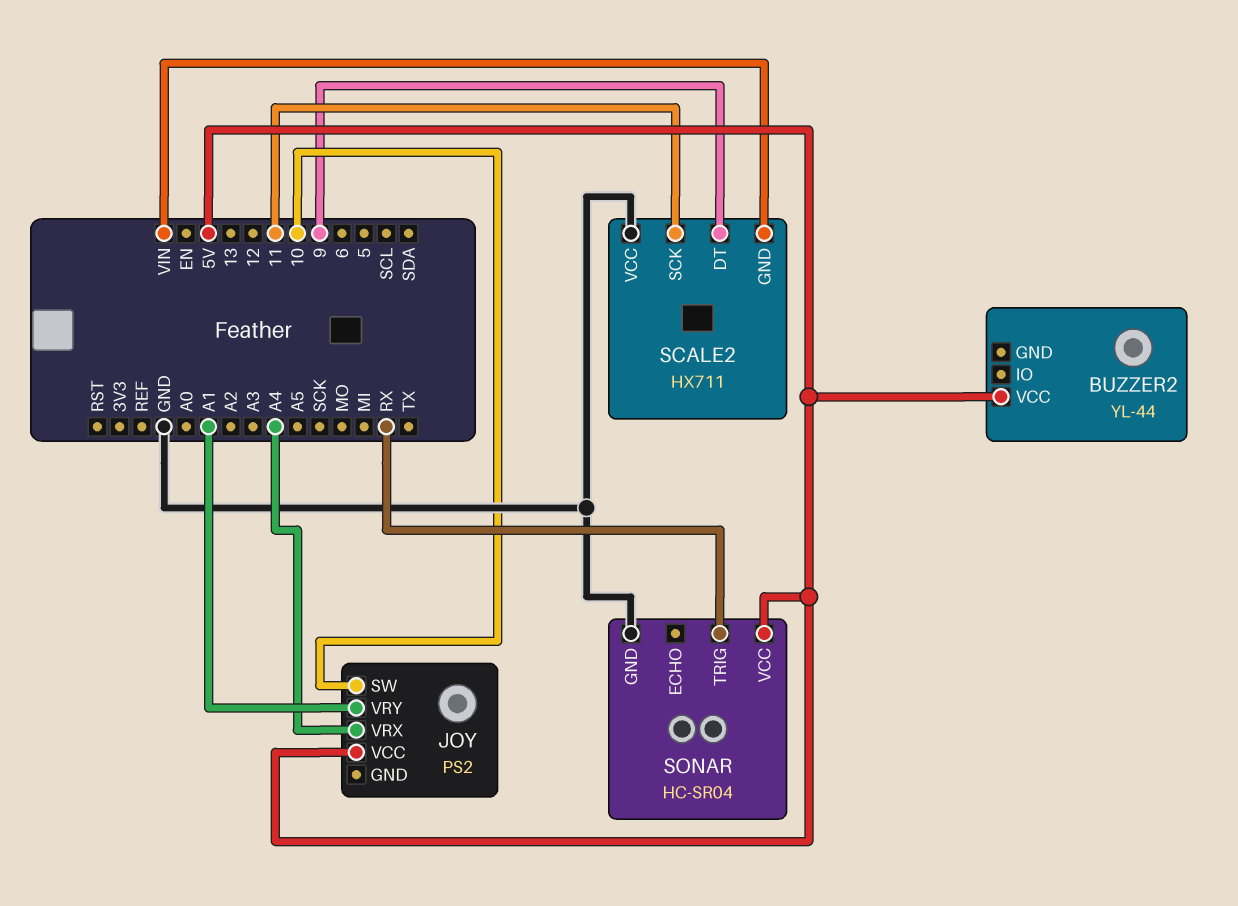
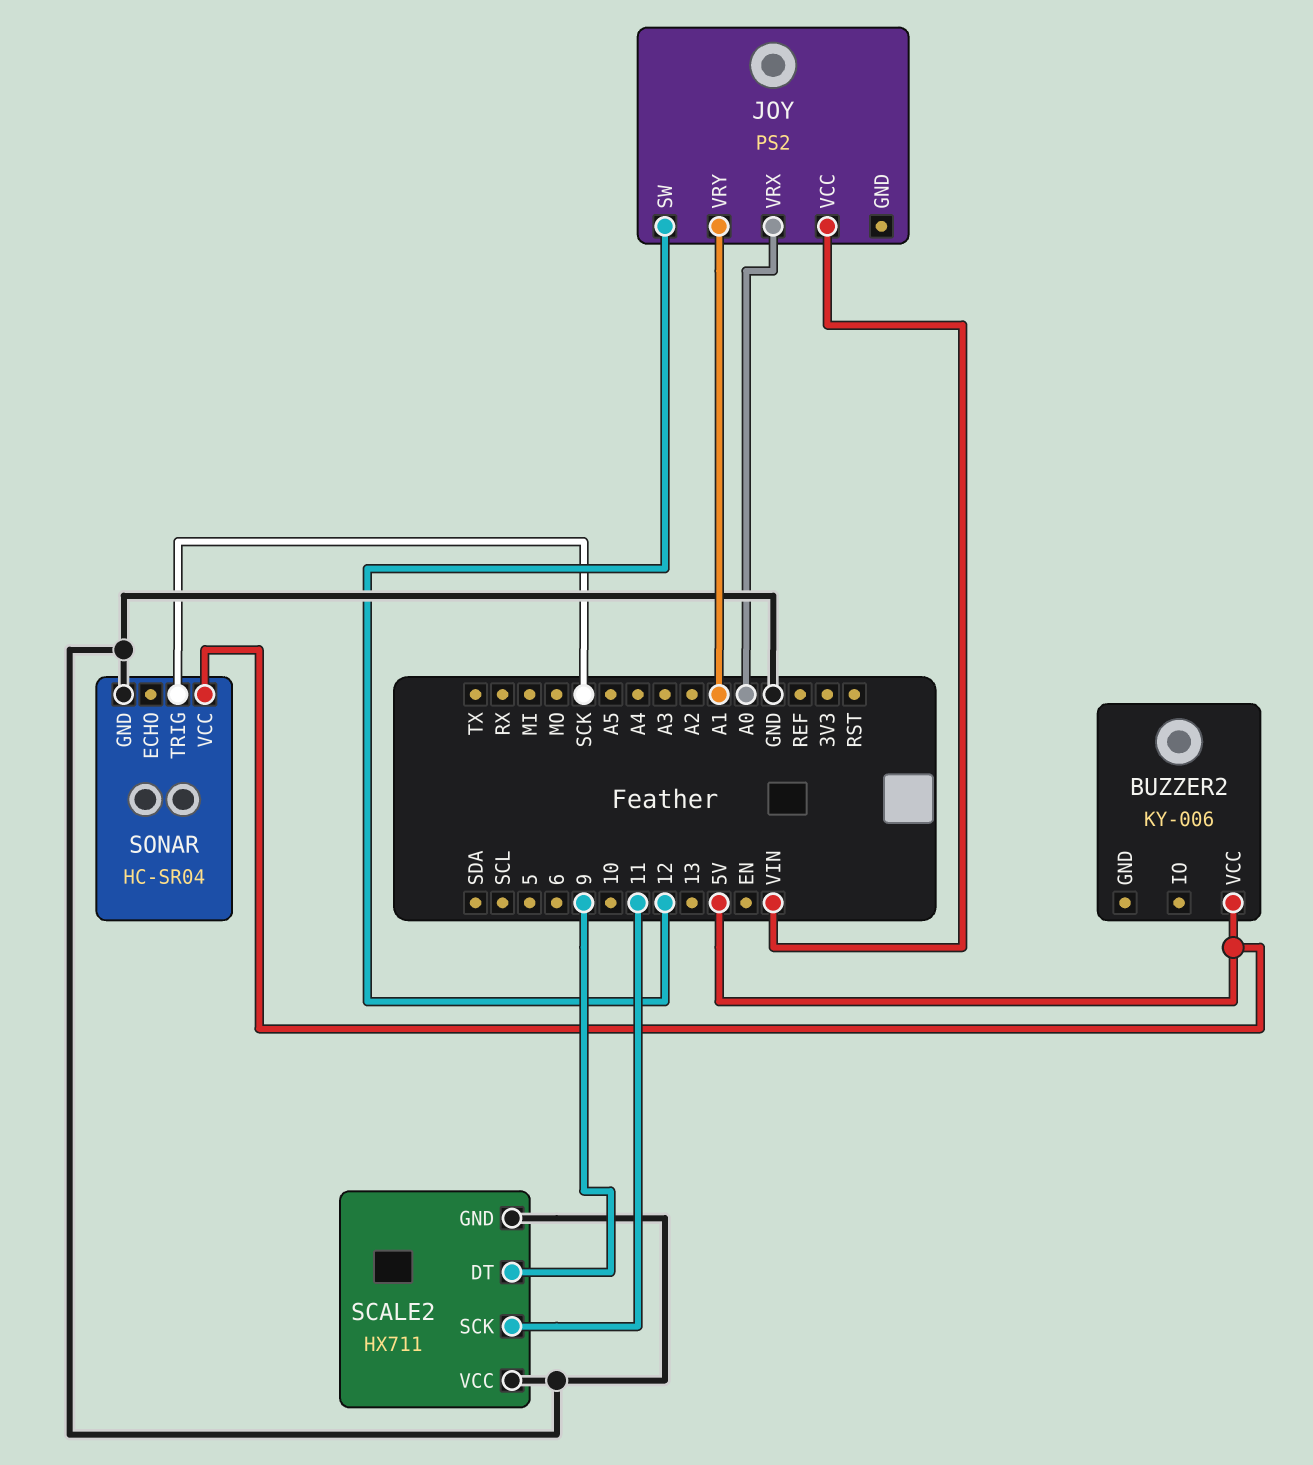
BUZZER2: YL-44 -> KY-006
JOY pin SW: 10 -> 12
JOY pin VCC: 5V -> VIN
JOY pin VRX: A4 -> A0
SCALE2 pin GND: VIN -> GND
SONAR pin TRIG: RX -> SCK

